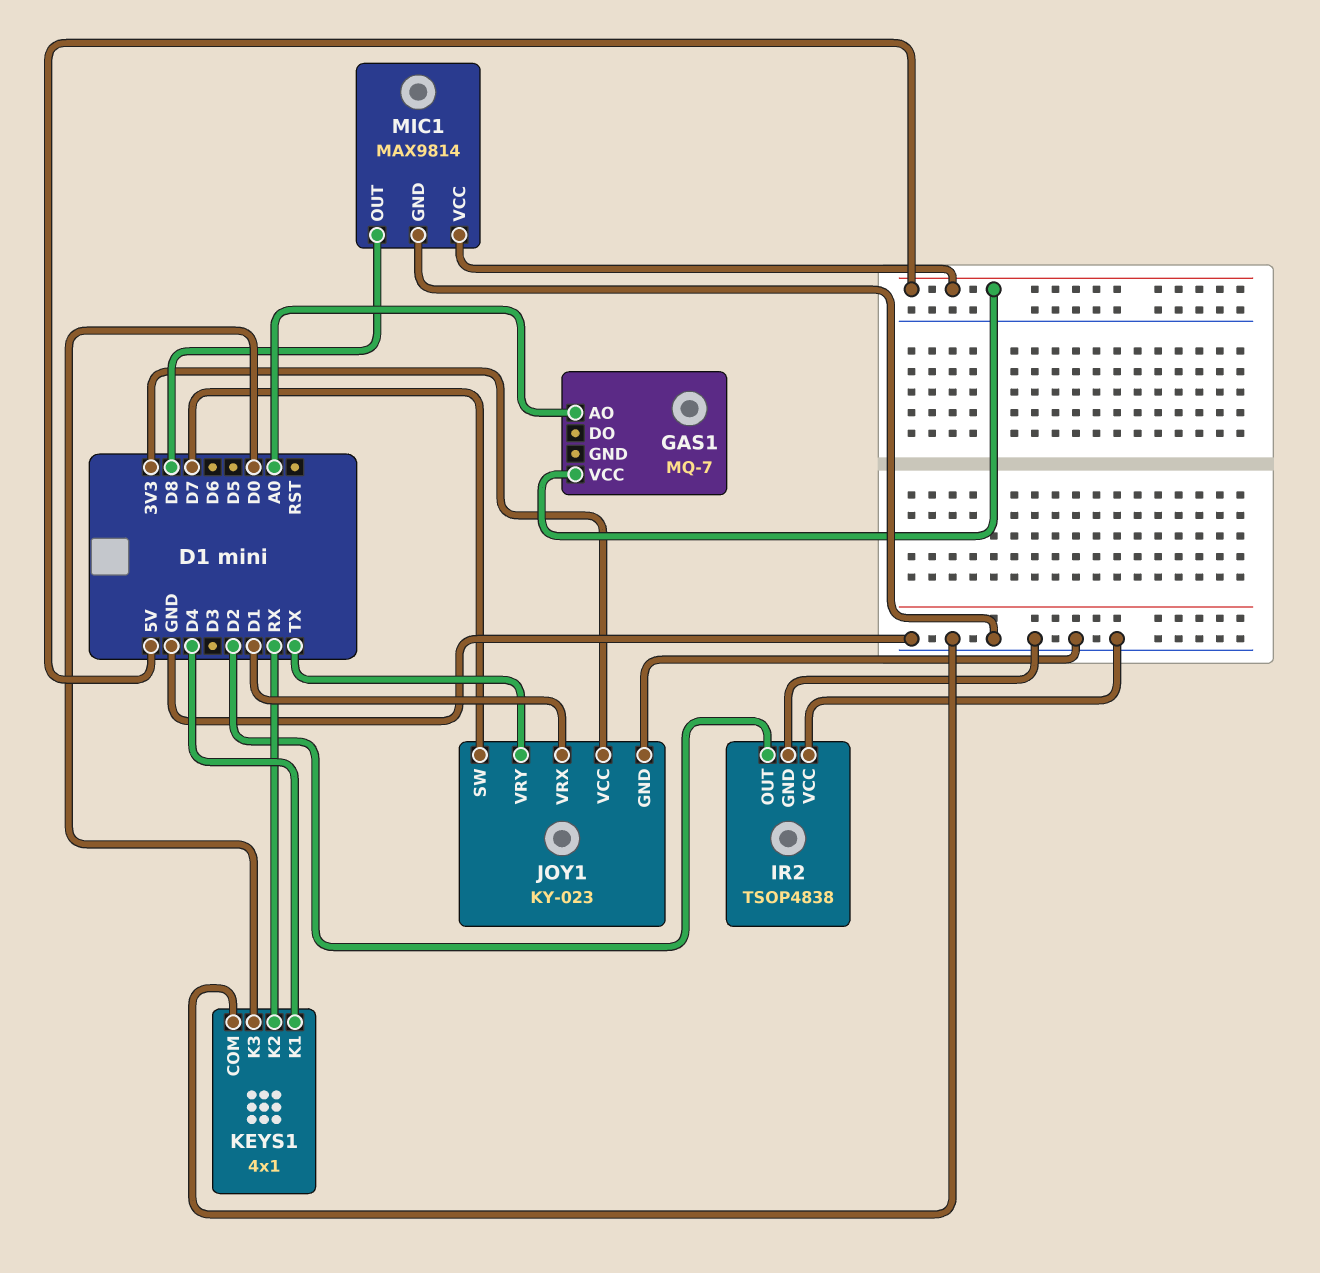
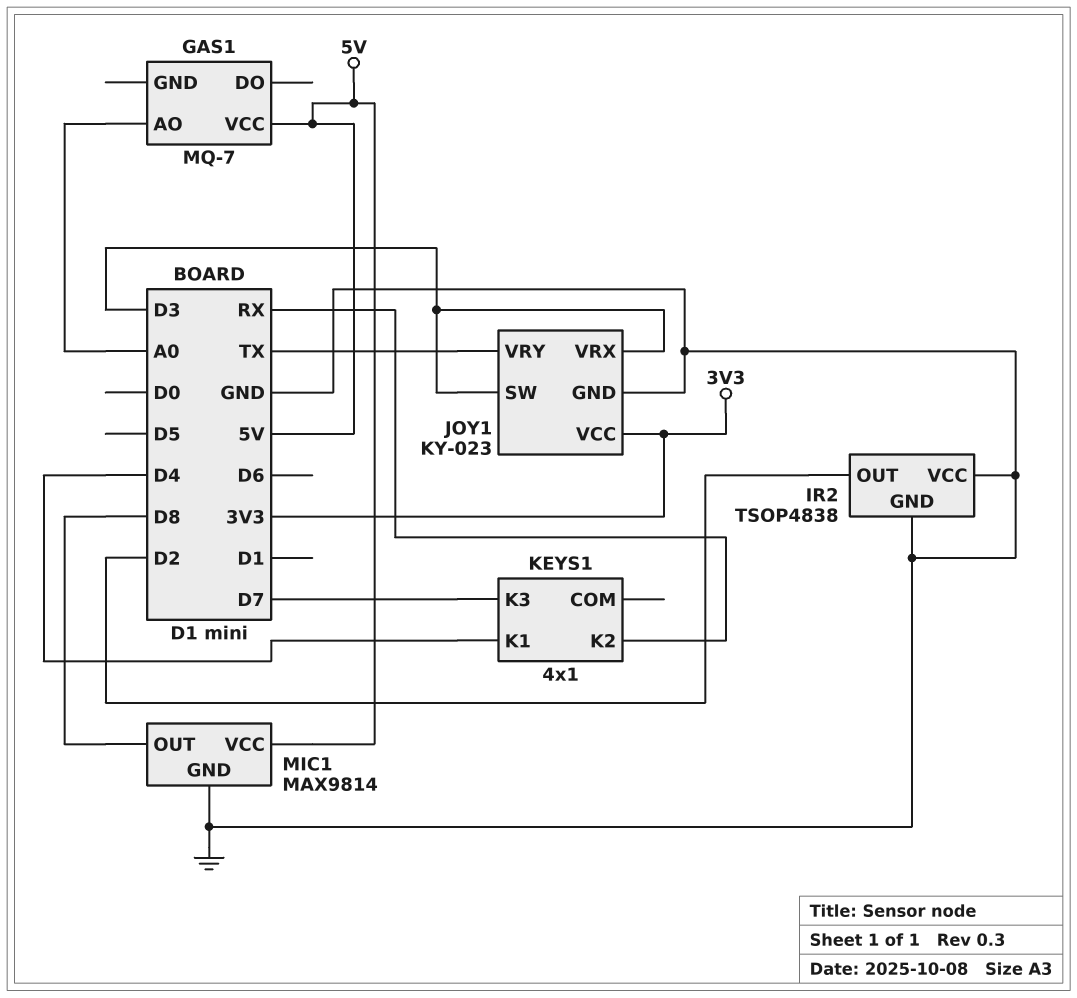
JOY1 pin SW: D7 -> D3
JOY1 pin VRX: D1 -> D3
KEYS1 pin COM: GND -> none
KEYS1 pin K3: D0 -> D7

